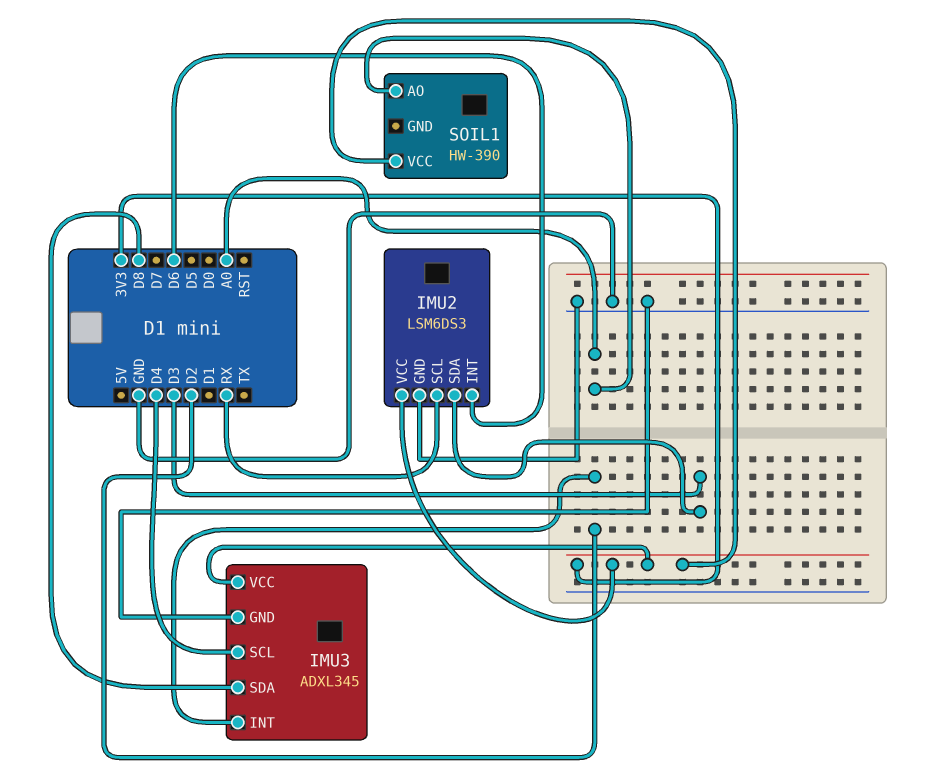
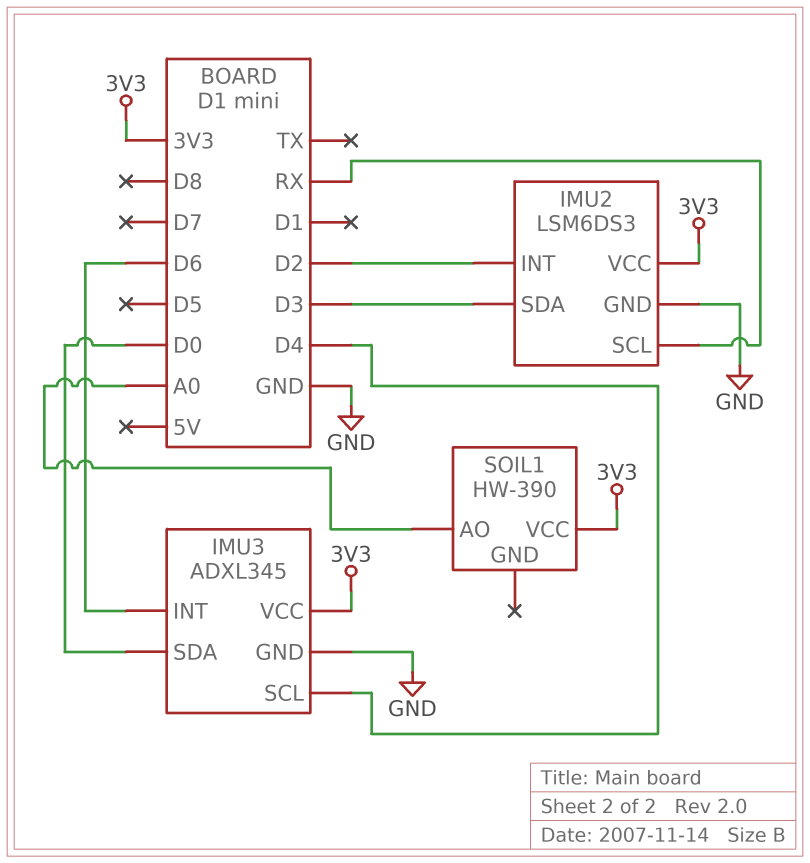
IMU2 pin INT: D6 -> D2
IMU3 pin INT: D2 -> D6
IMU3 pin SDA: D8 -> D0

